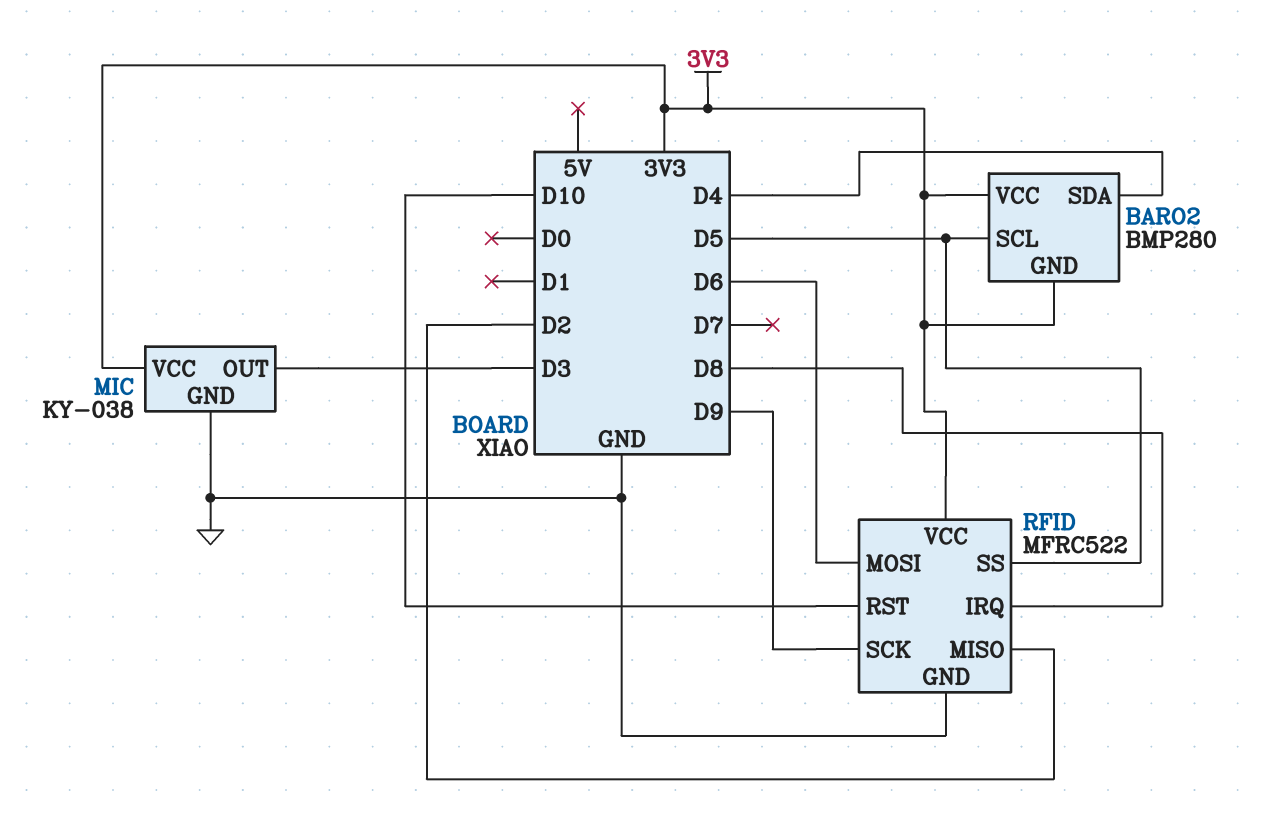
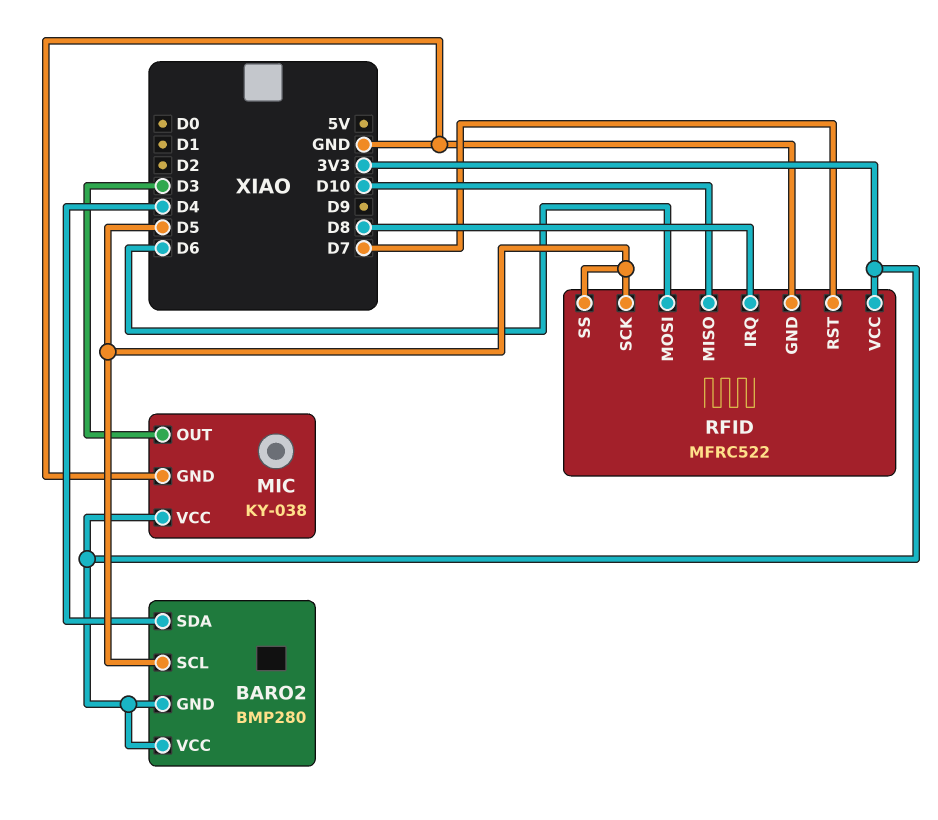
RFID pin MISO: D2 -> D10
RFID pin RST: D10 -> D7
RFID pin SCK: D9 -> D5

